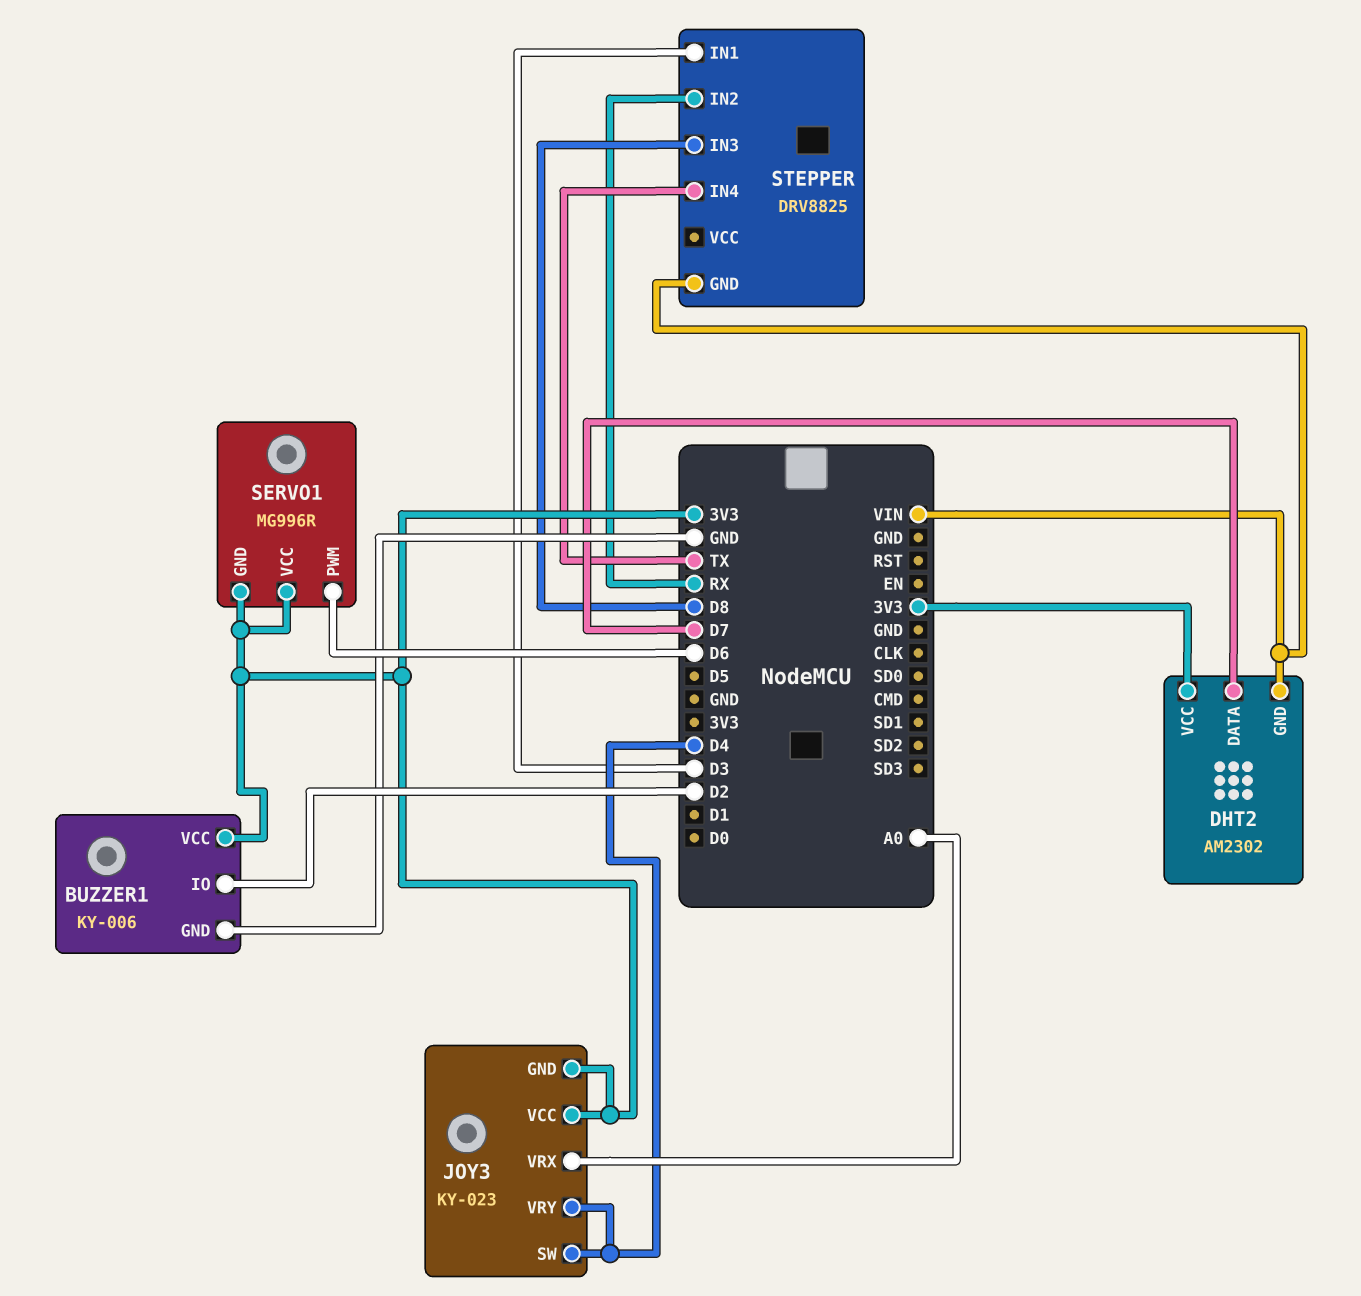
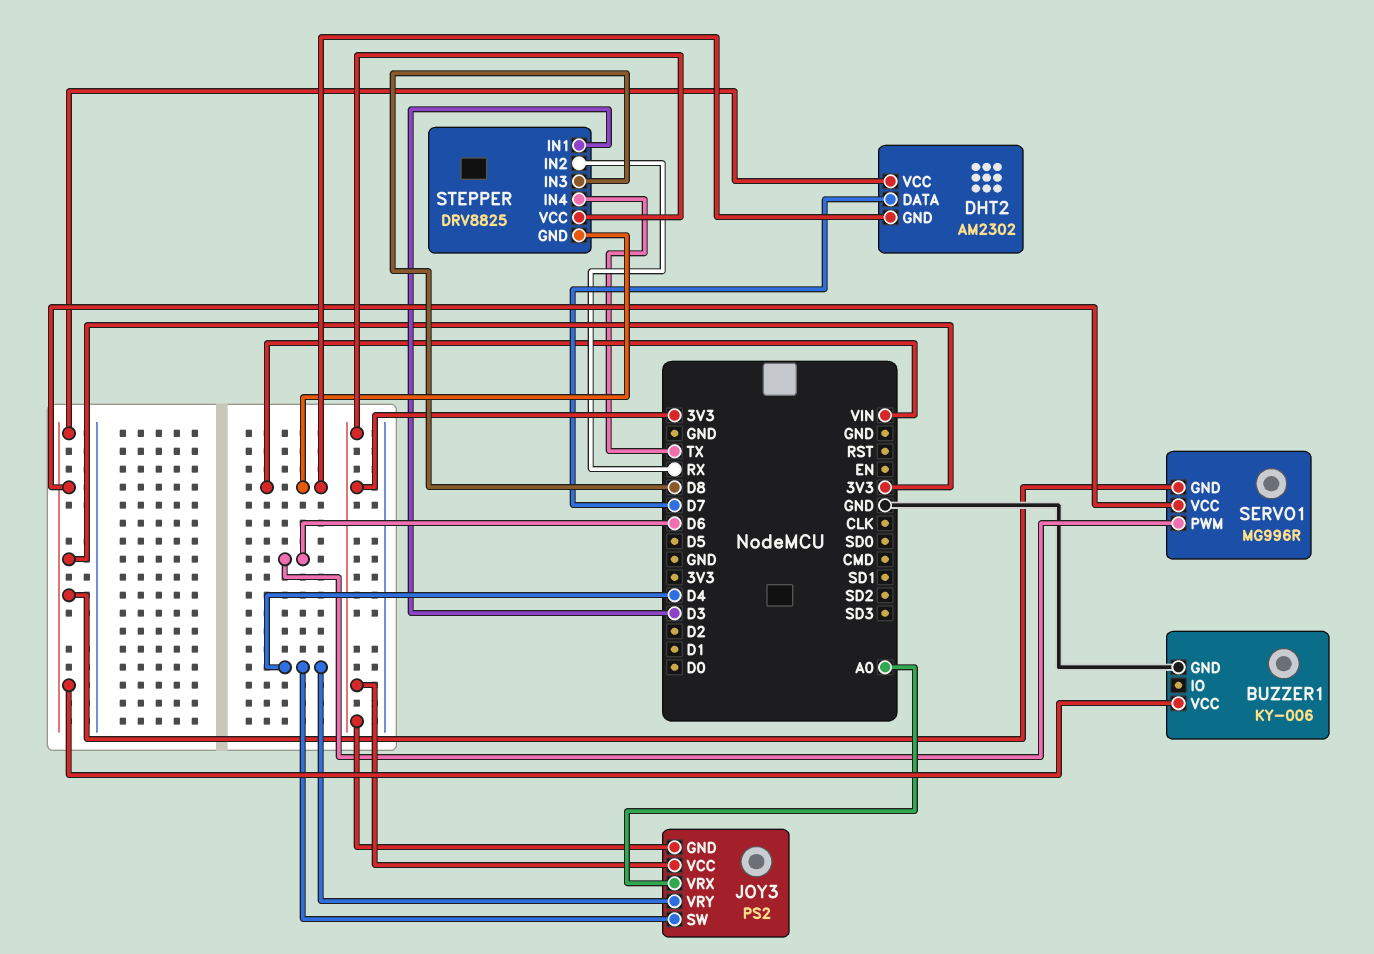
BUZZER1 pin IO: D2 -> none
JOY3: KY-023 -> PS2
STEPPER pin VCC: none -> 3V3

